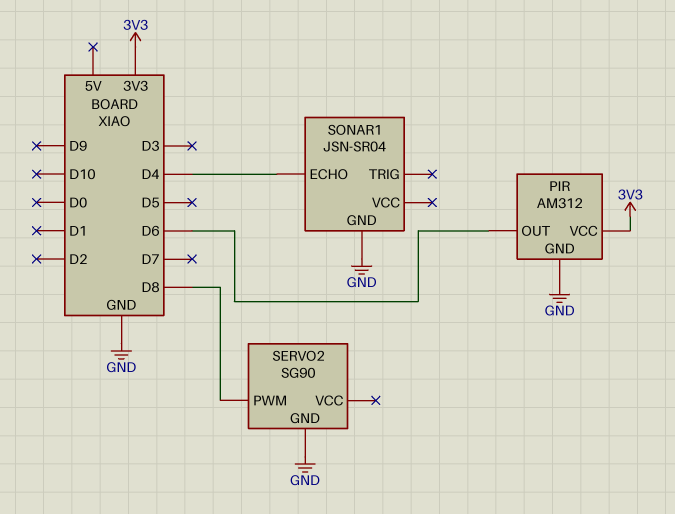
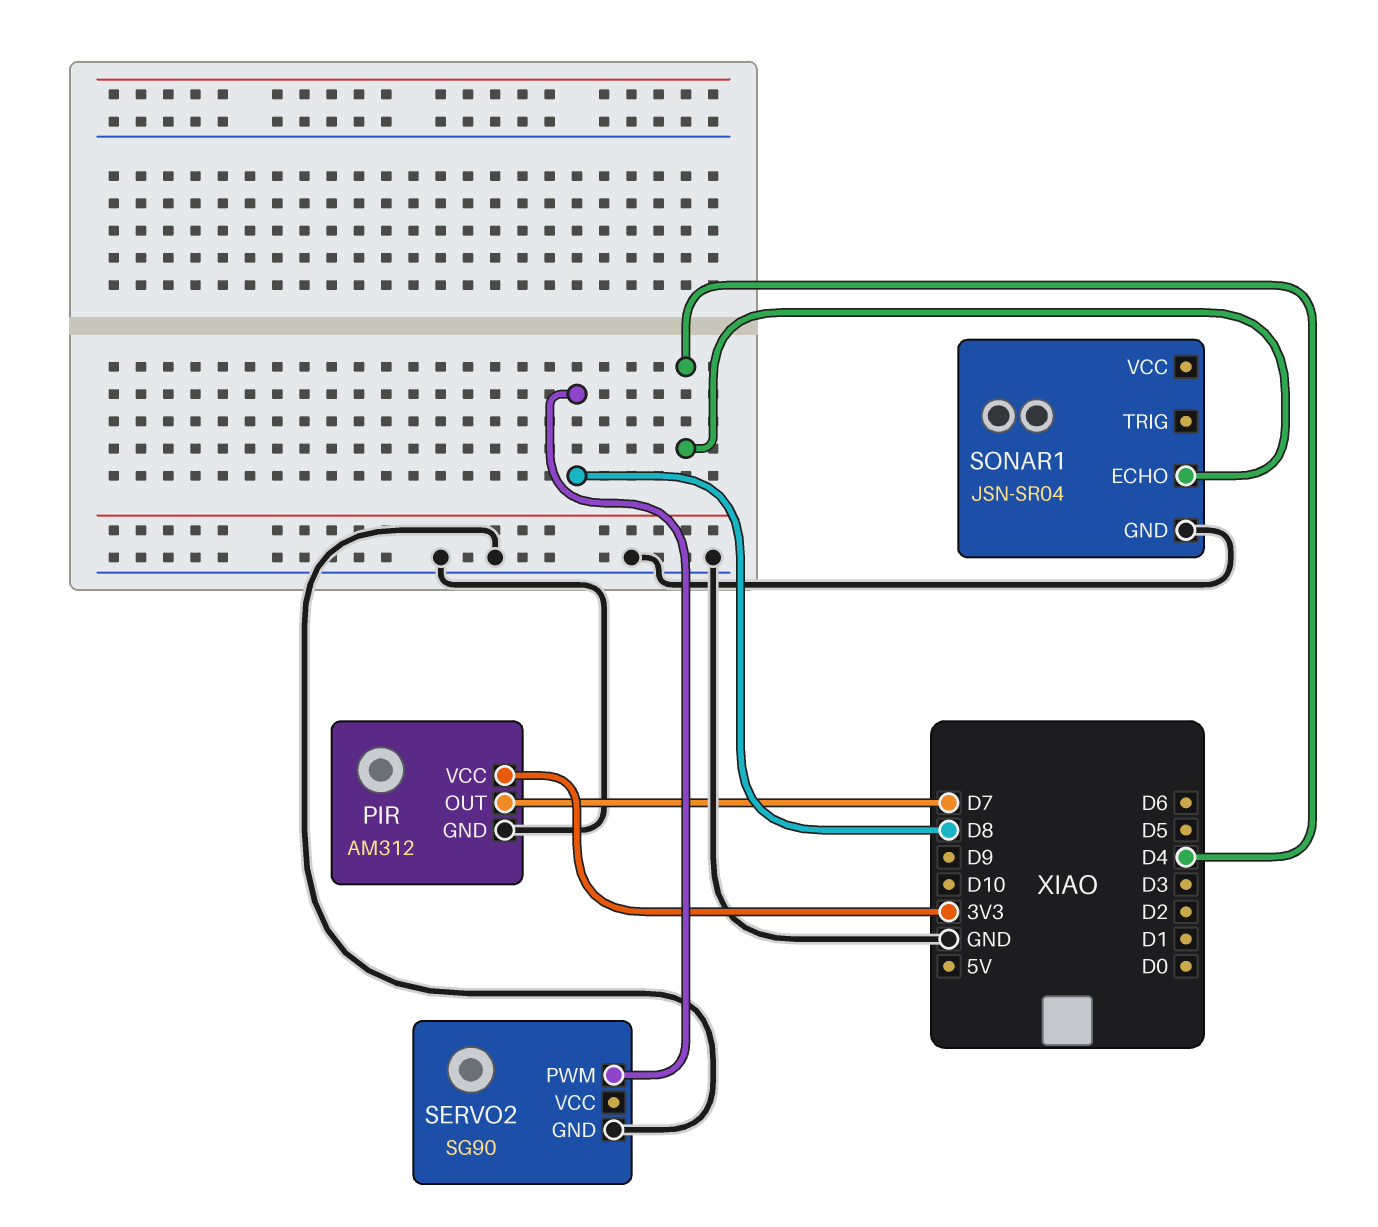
PIR pin OUT: D6 -> D7

